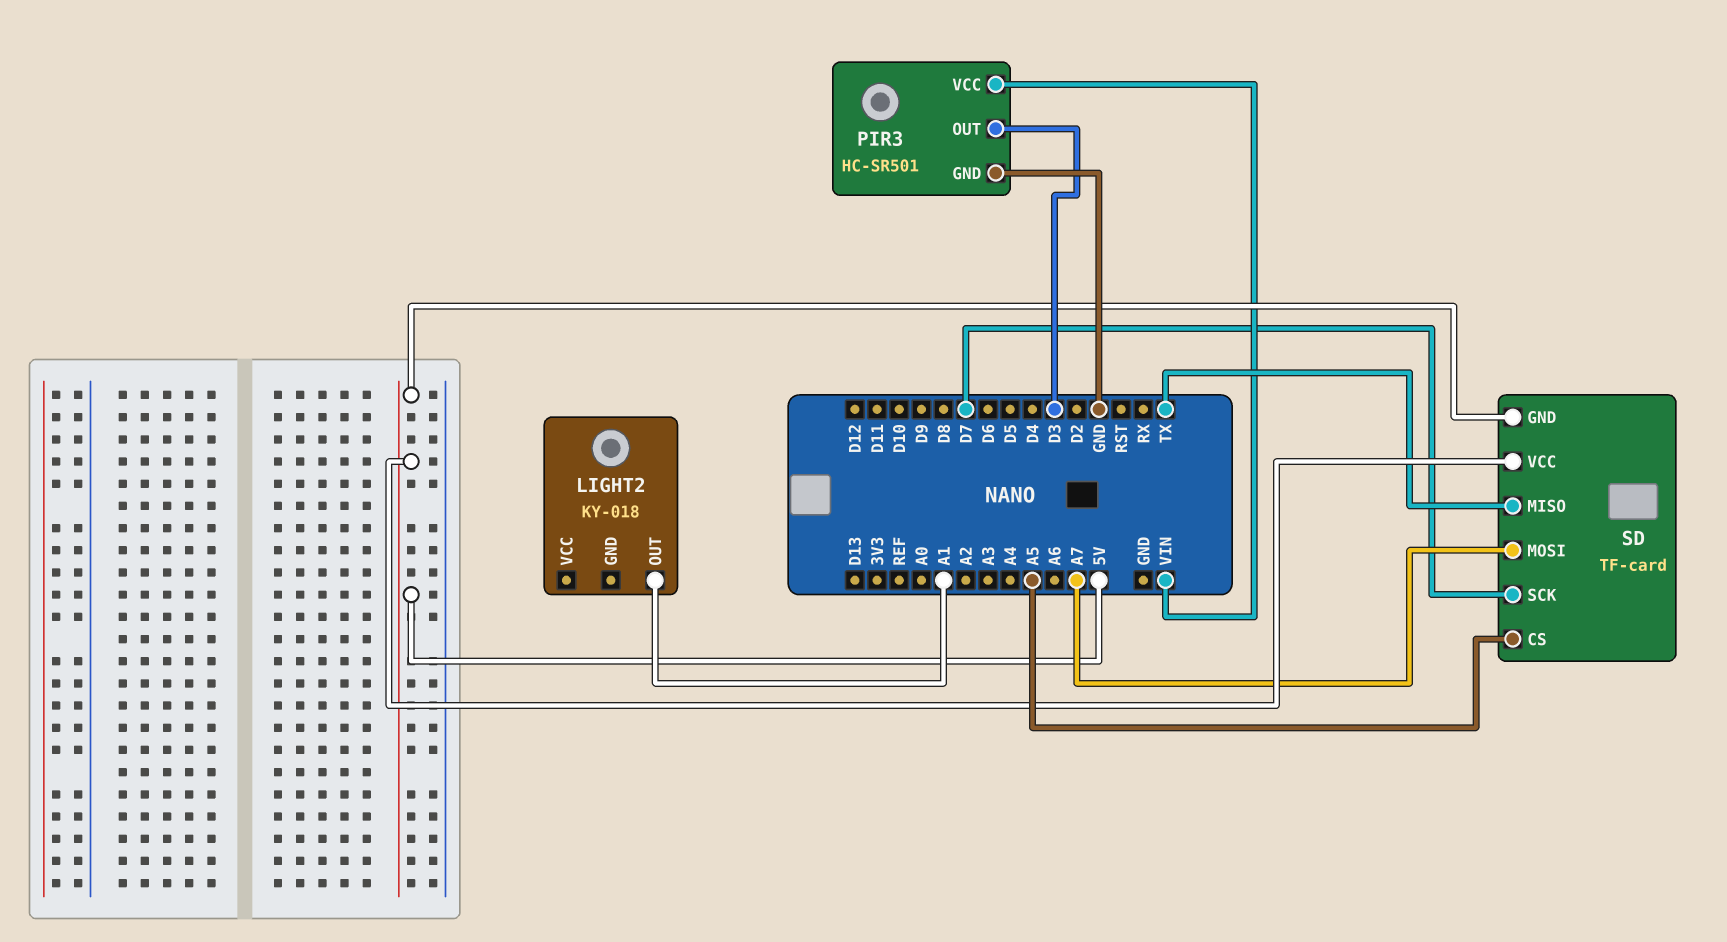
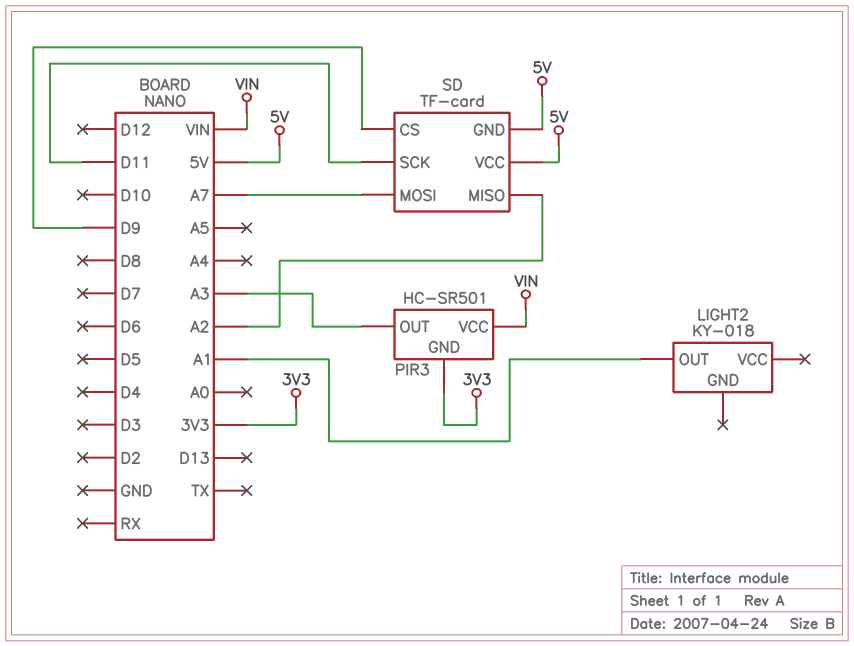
PIR3 pin GND: GND -> 3V3
PIR3 pin OUT: D3 -> A3
SD pin CS: A5 -> D9
SD pin MISO: TX -> A2
SD pin SCK: D7 -> D11

